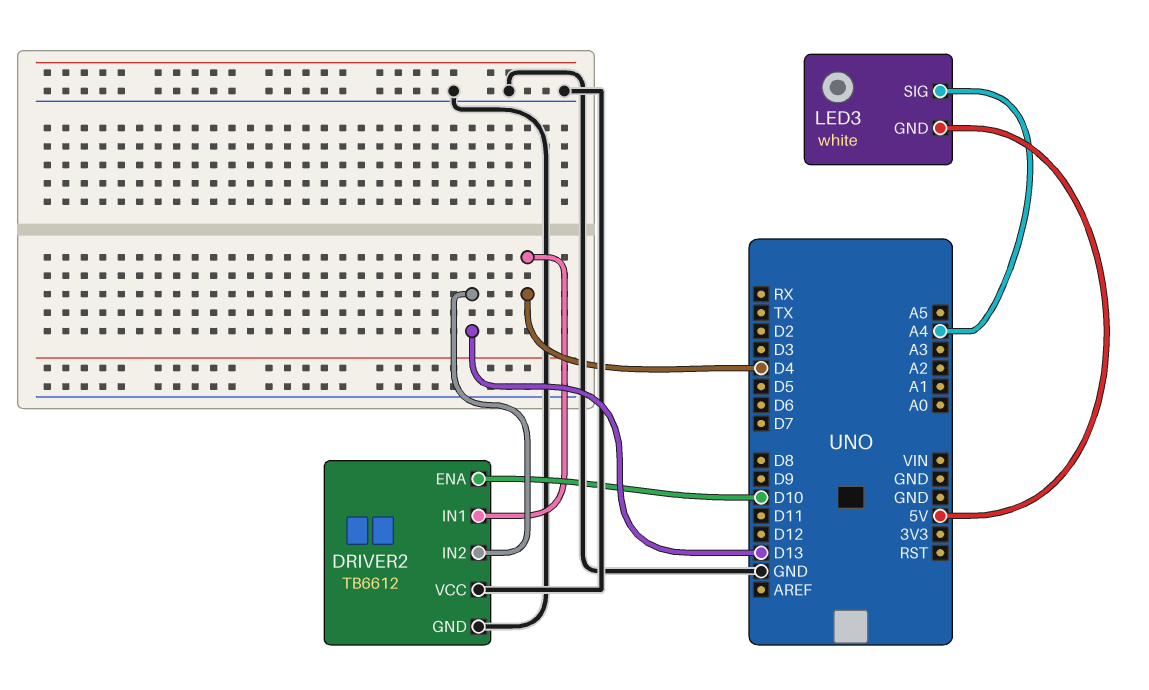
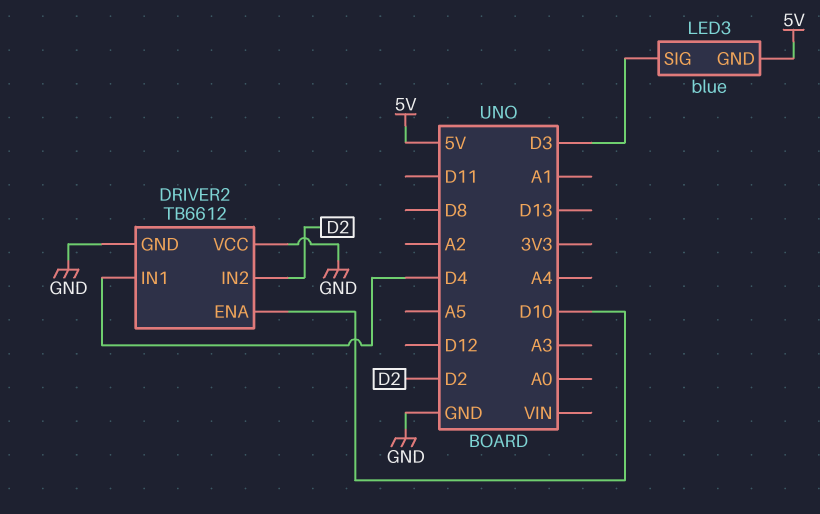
DRIVER2 pin IN2: D13 -> D2
LED3: white -> blue
LED3 pin SIG: A4 -> D3

